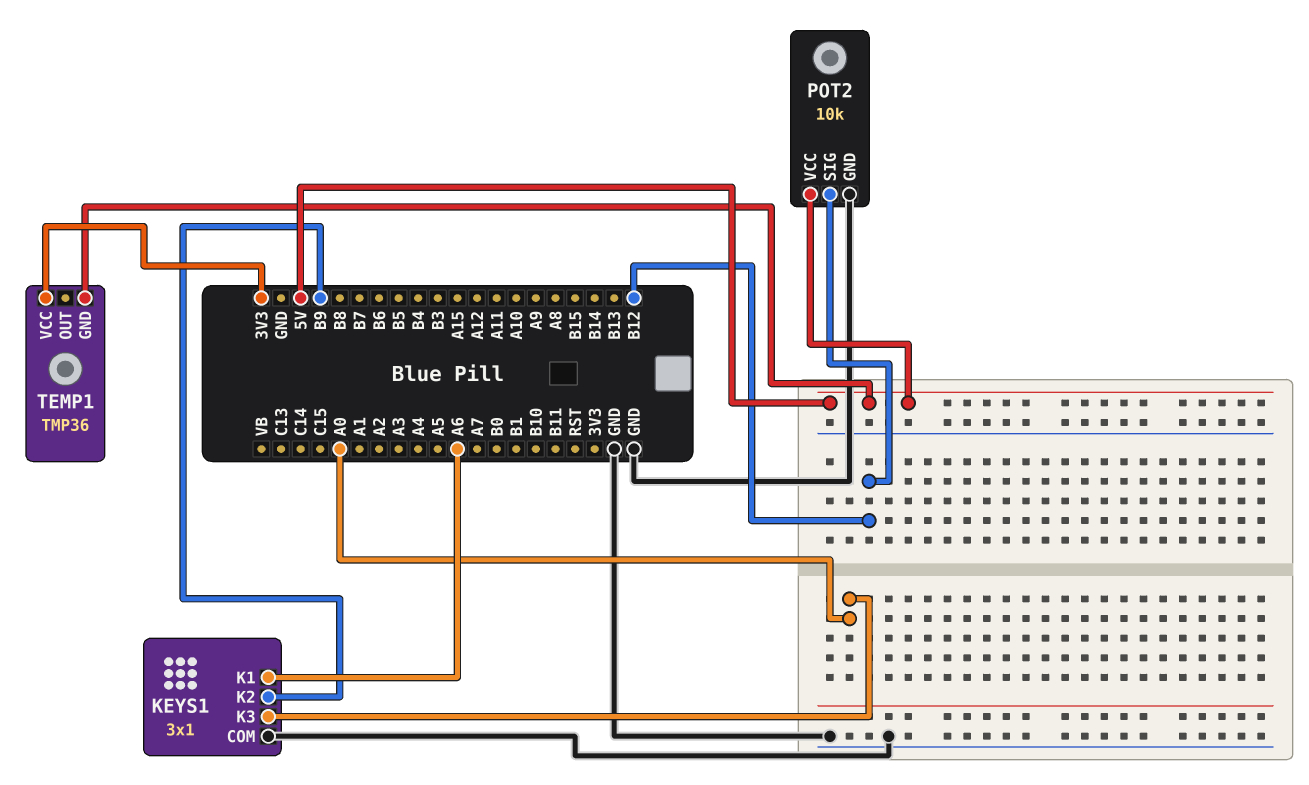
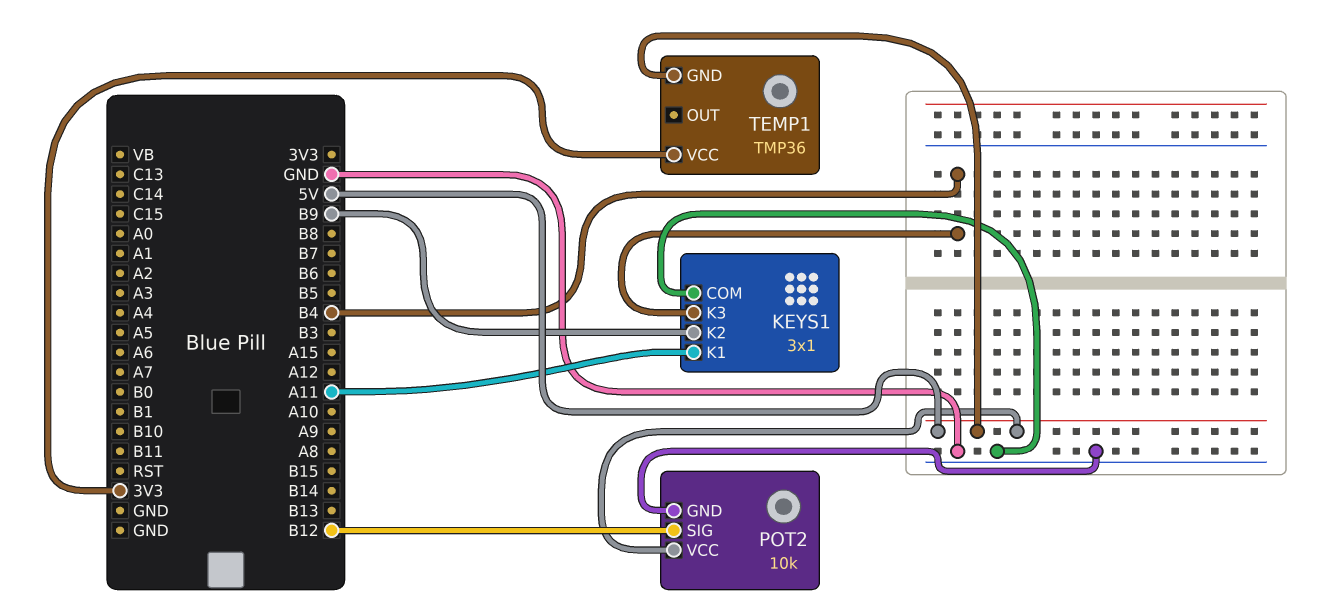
KEYS1 pin K1: A6 -> A11
KEYS1 pin K3: A0 -> B4

